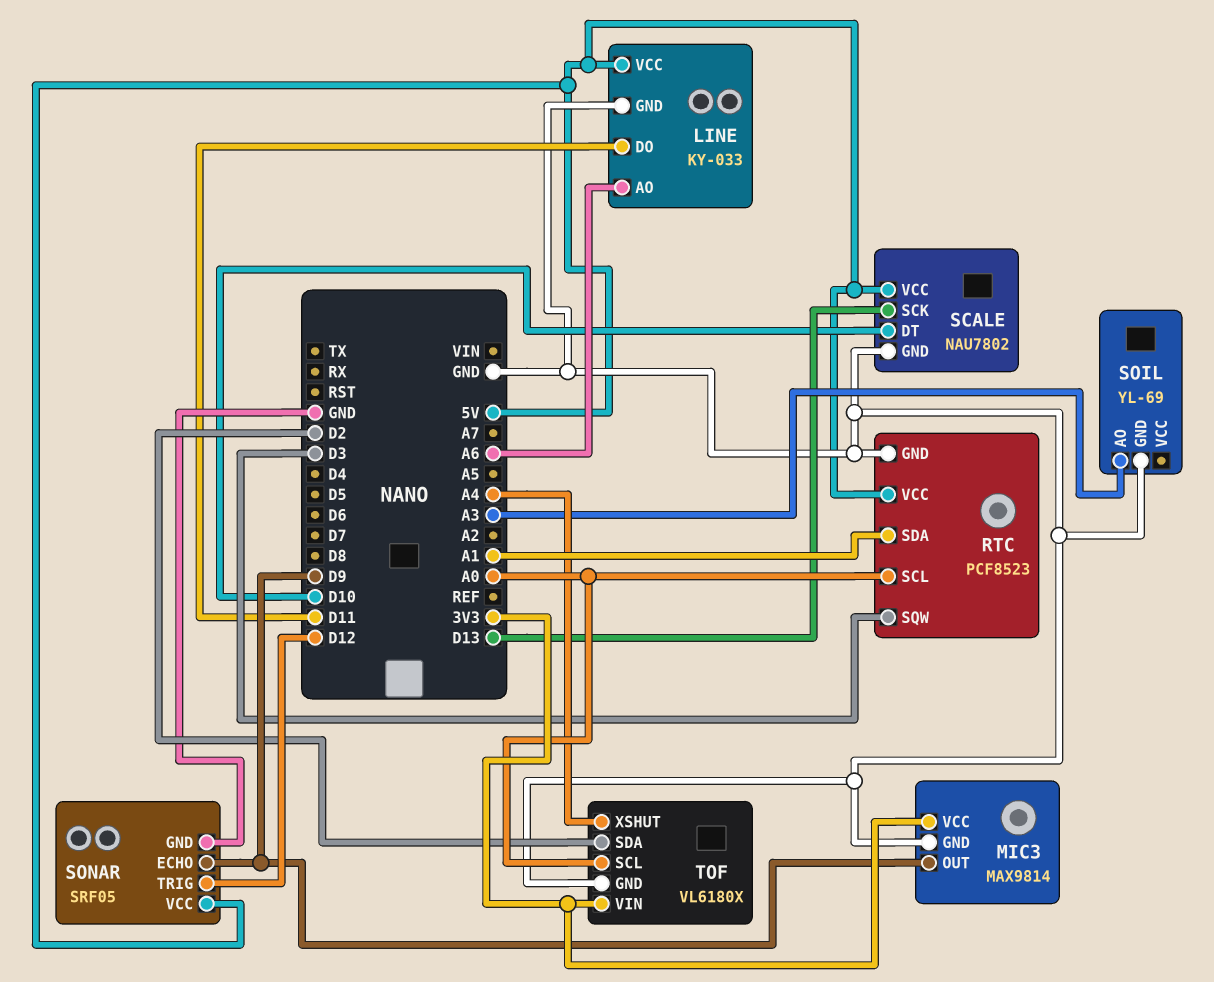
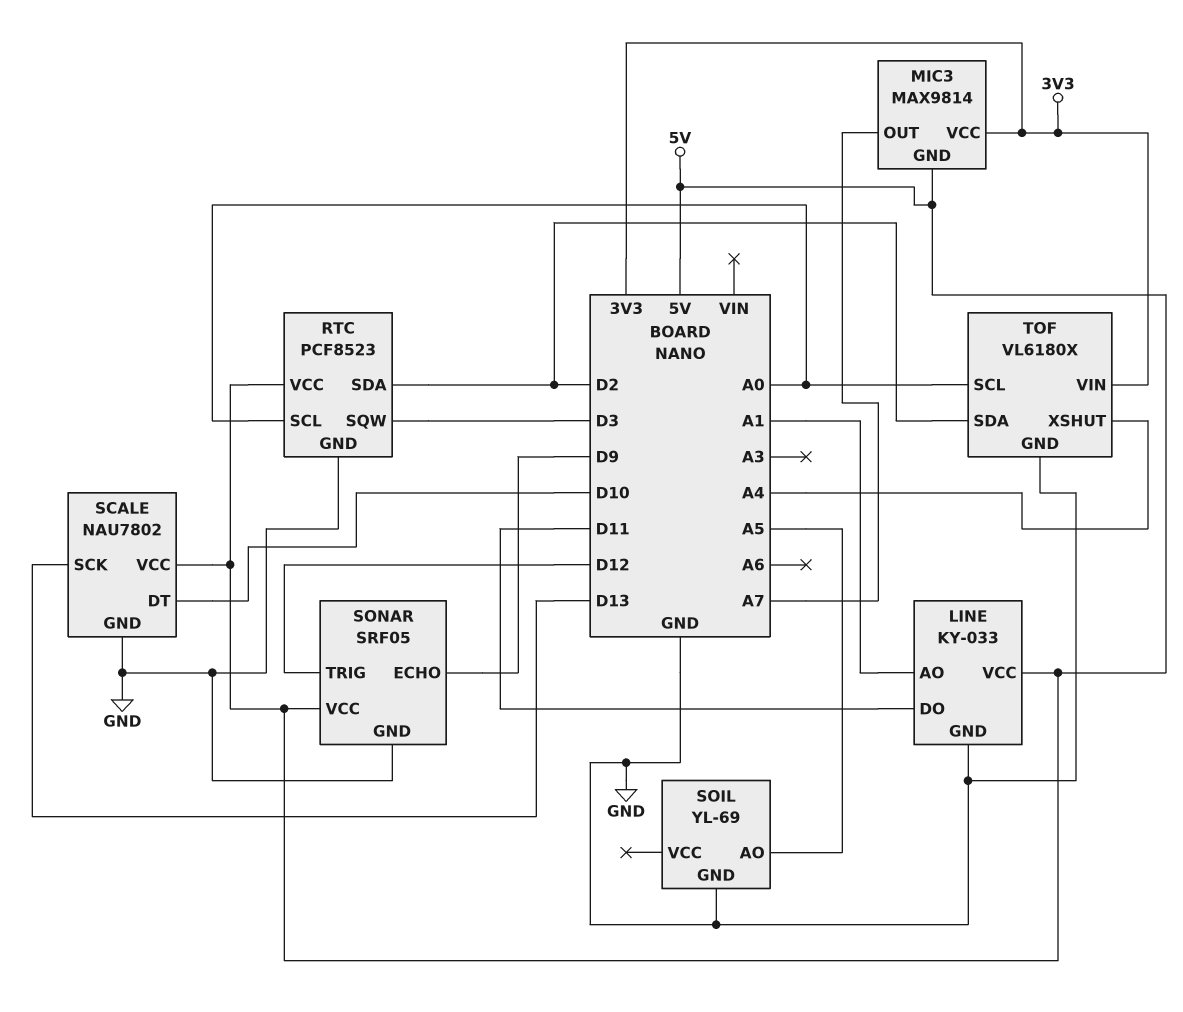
LINE pin AO: A6 -> A1
MIC3 pin GND: GND -> 5V
MIC3 pin OUT: D9 -> A7
RTC pin SDA: A1 -> D2
SOIL pin AO: A3 -> A5

